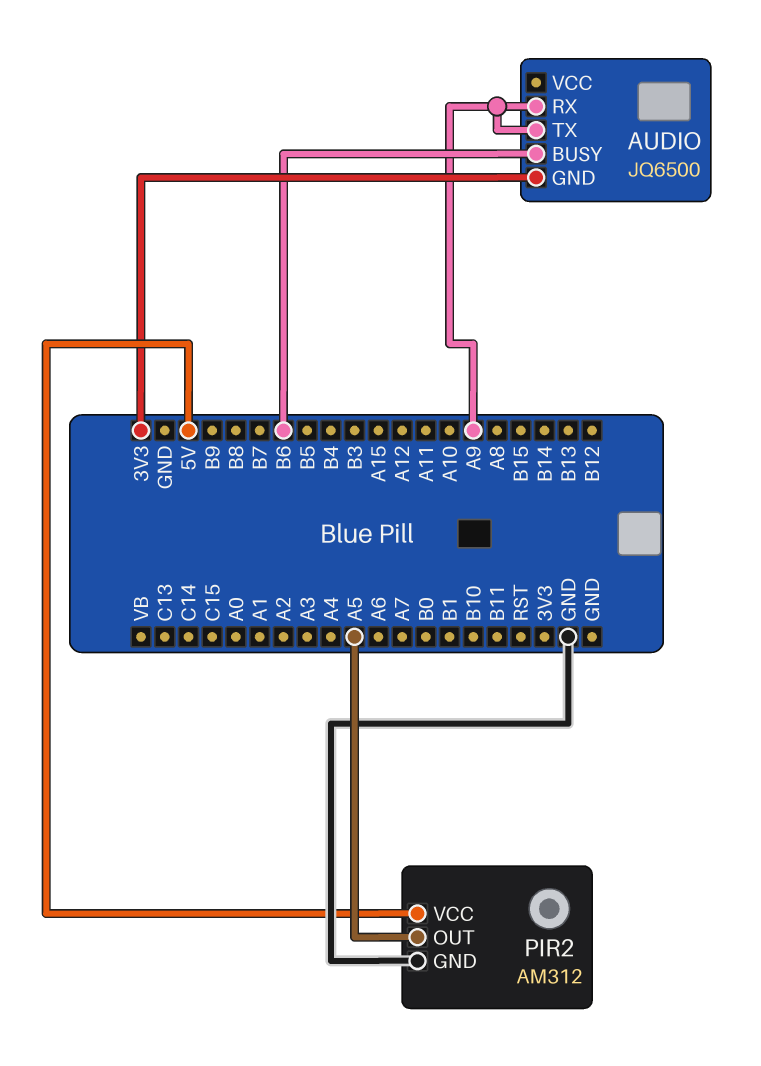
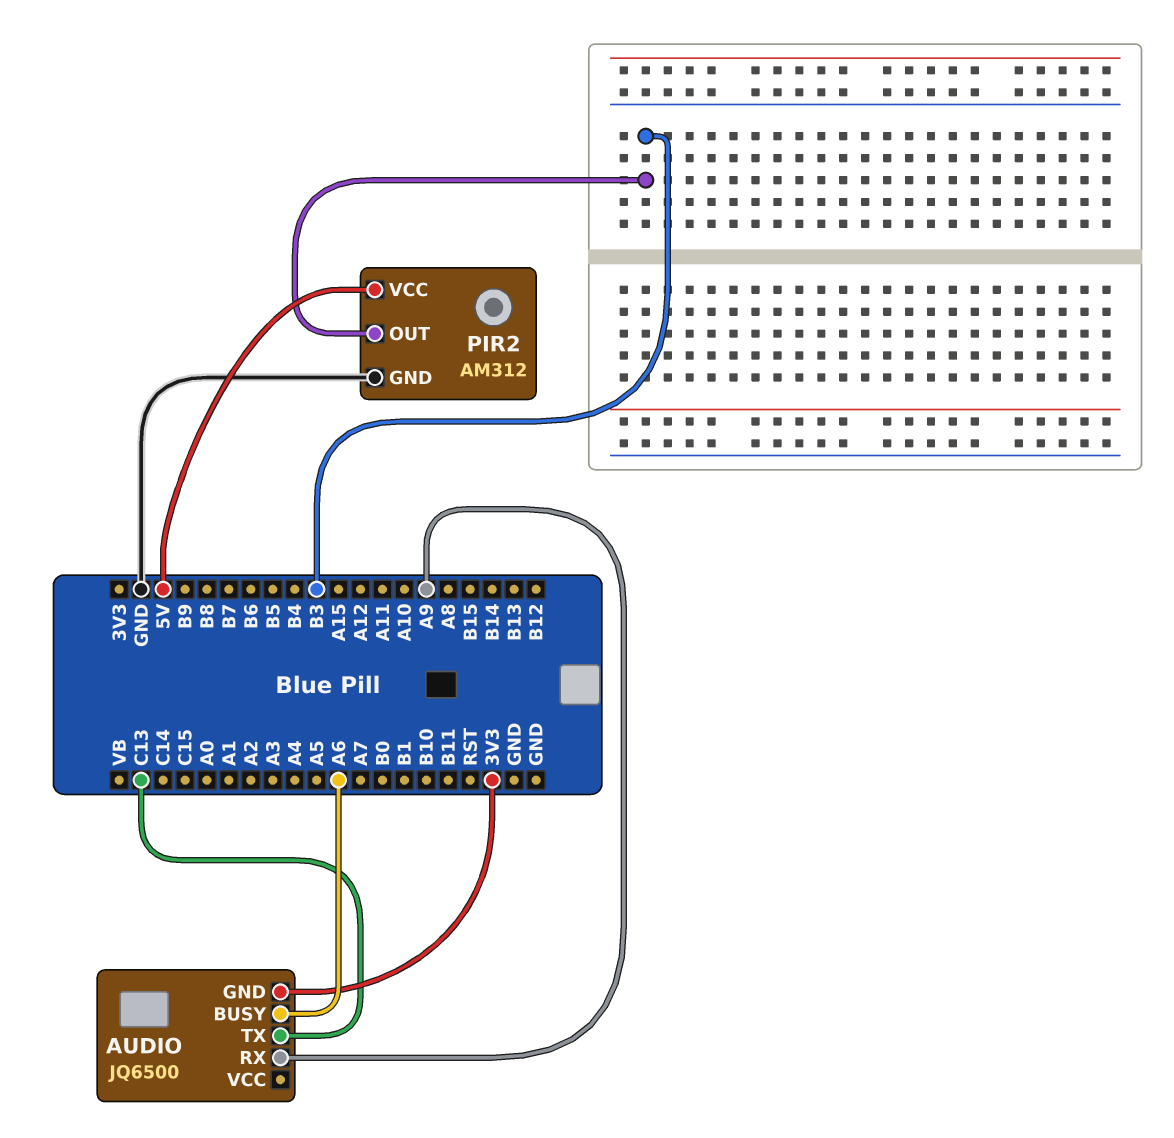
AUDIO pin BUSY: B6 -> A6
AUDIO pin TX: A9 -> C13
PIR2 pin OUT: A5 -> B3

